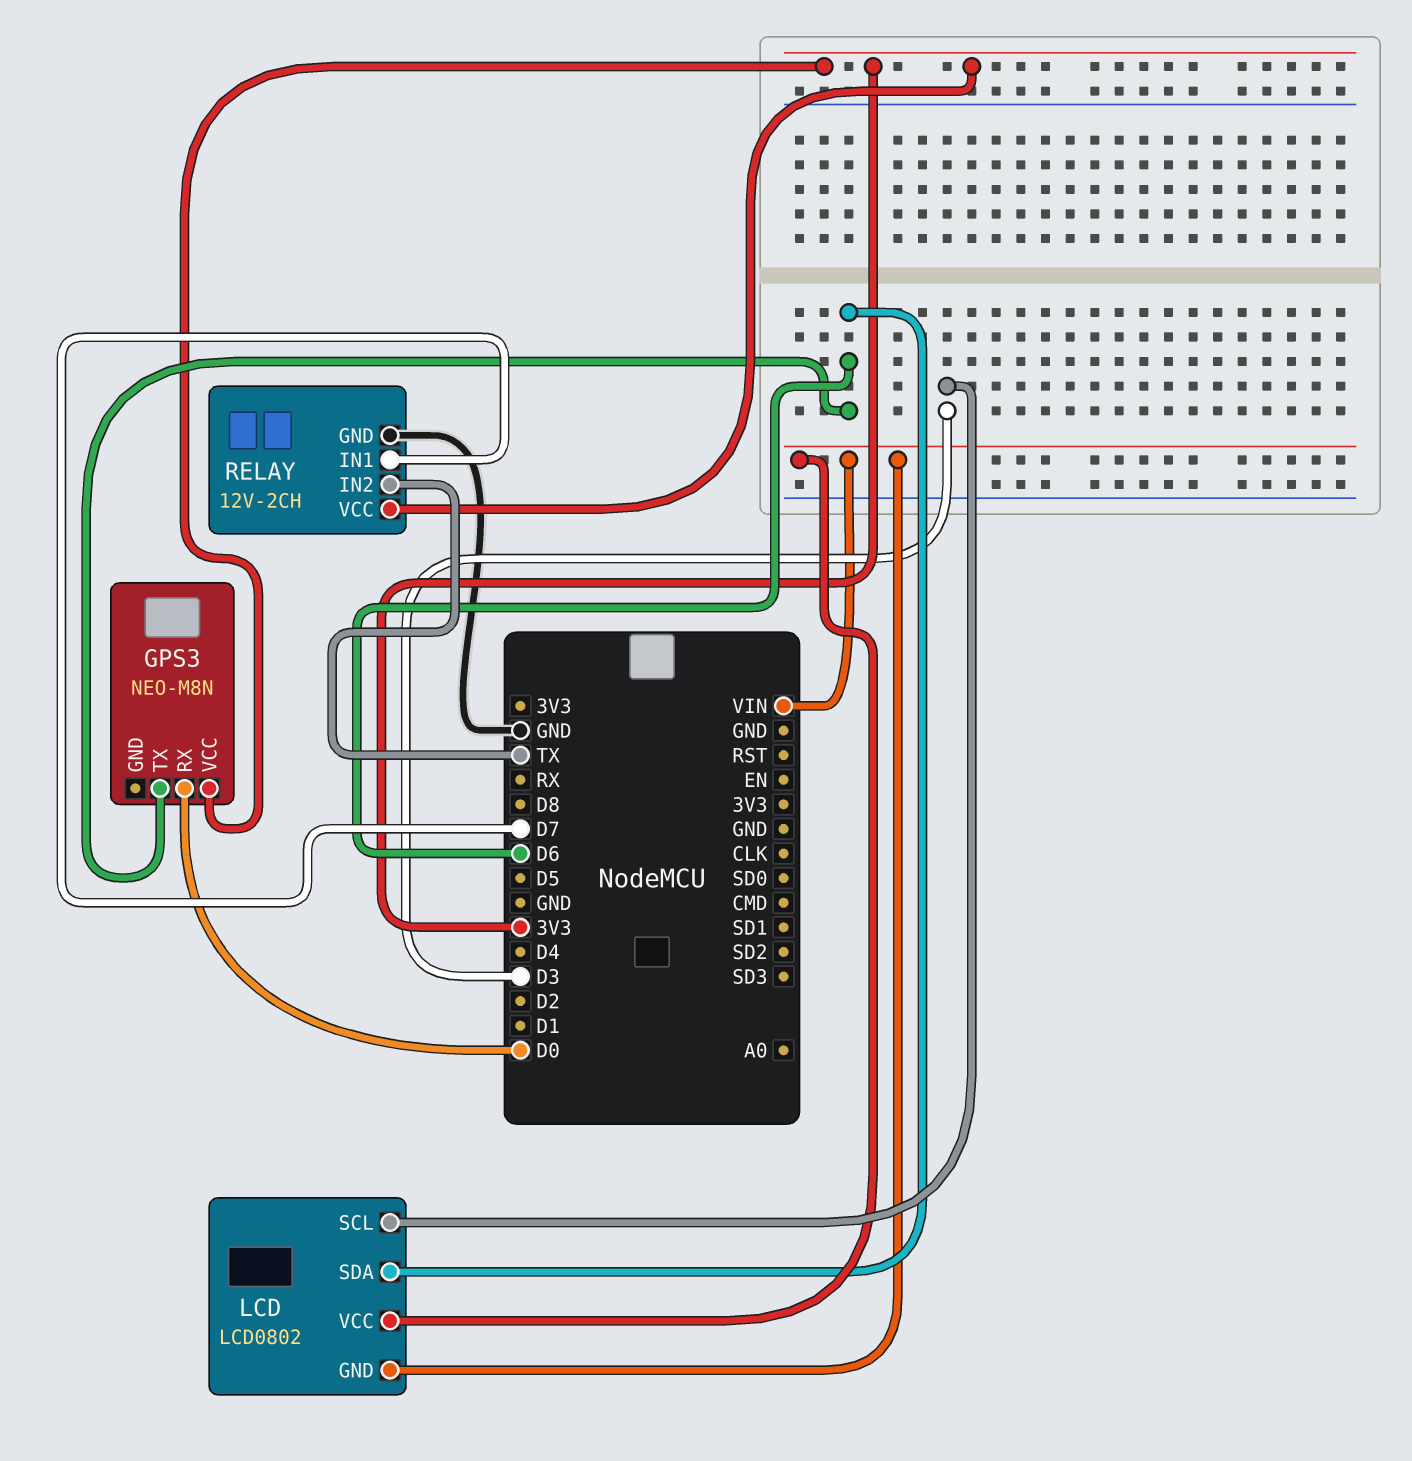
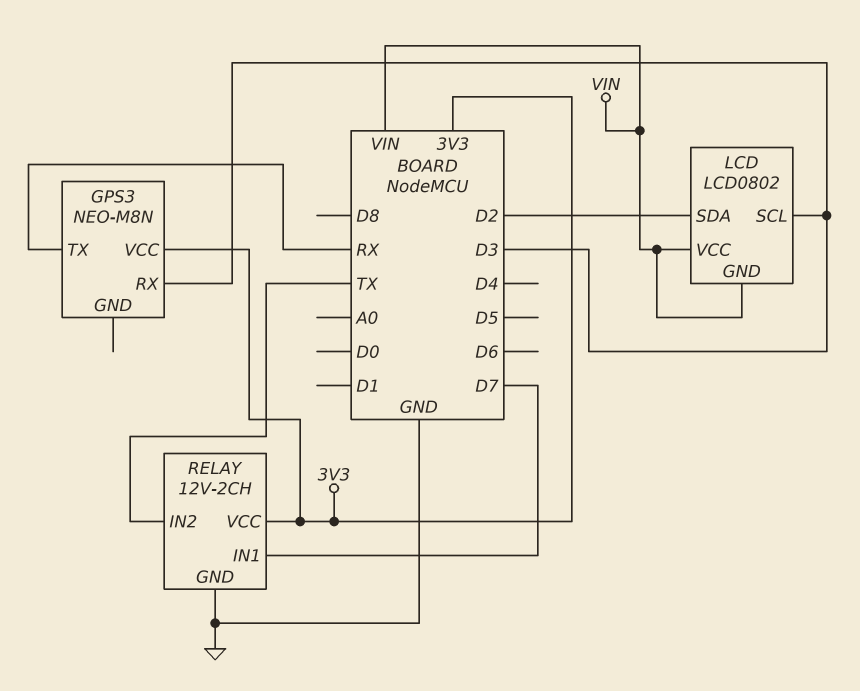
GPS3 pin RX: D0 -> D3
GPS3 pin TX: D6 -> RX
LCD pin SDA: D6 -> D2

